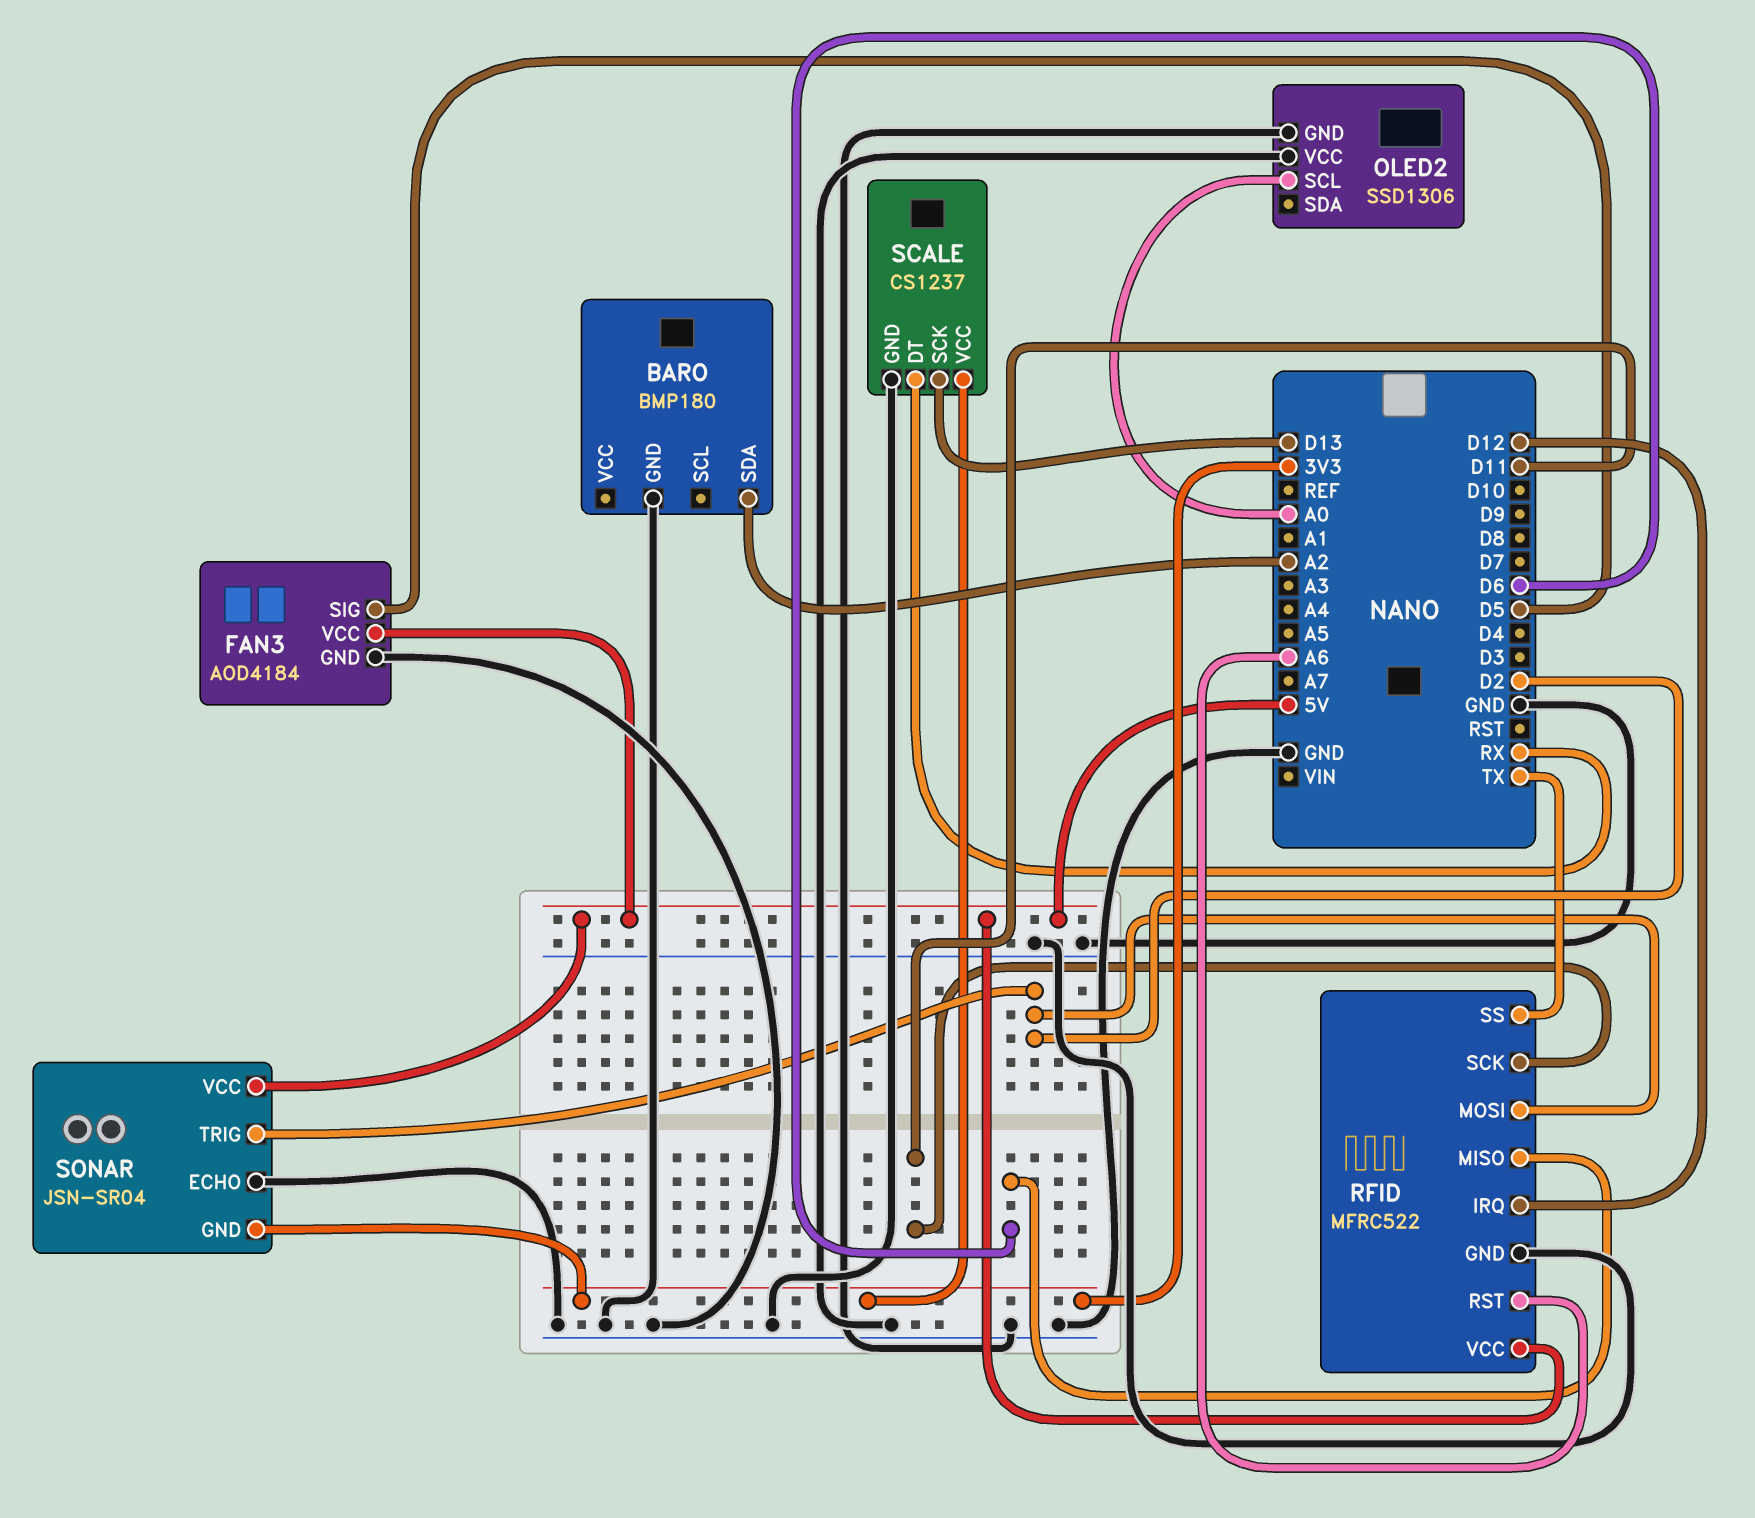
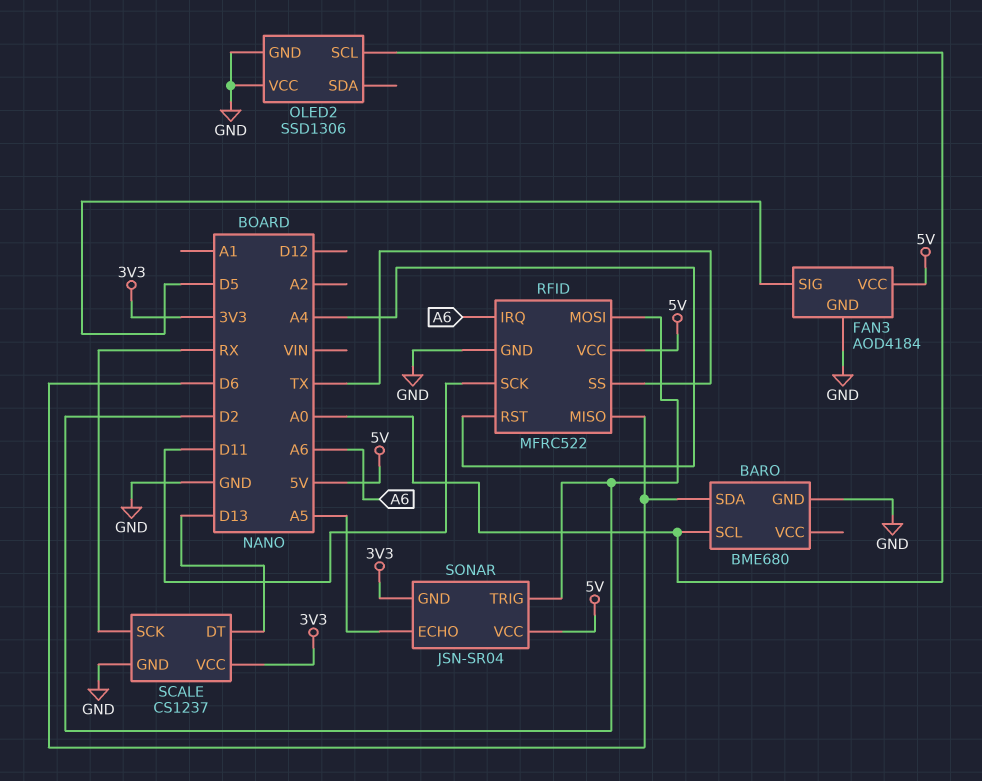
BARO: BMP180 -> BME680
BARO pin SCL: none -> A0
BARO pin SDA: A2 -> D6
RFID pin IRQ: D12 -> A6
RFID pin RST: A6 -> A4
SCALE pin DT: RX -> D13
SCALE pin SCK: D13 -> RX
SONAR pin ECHO: GND -> A5

